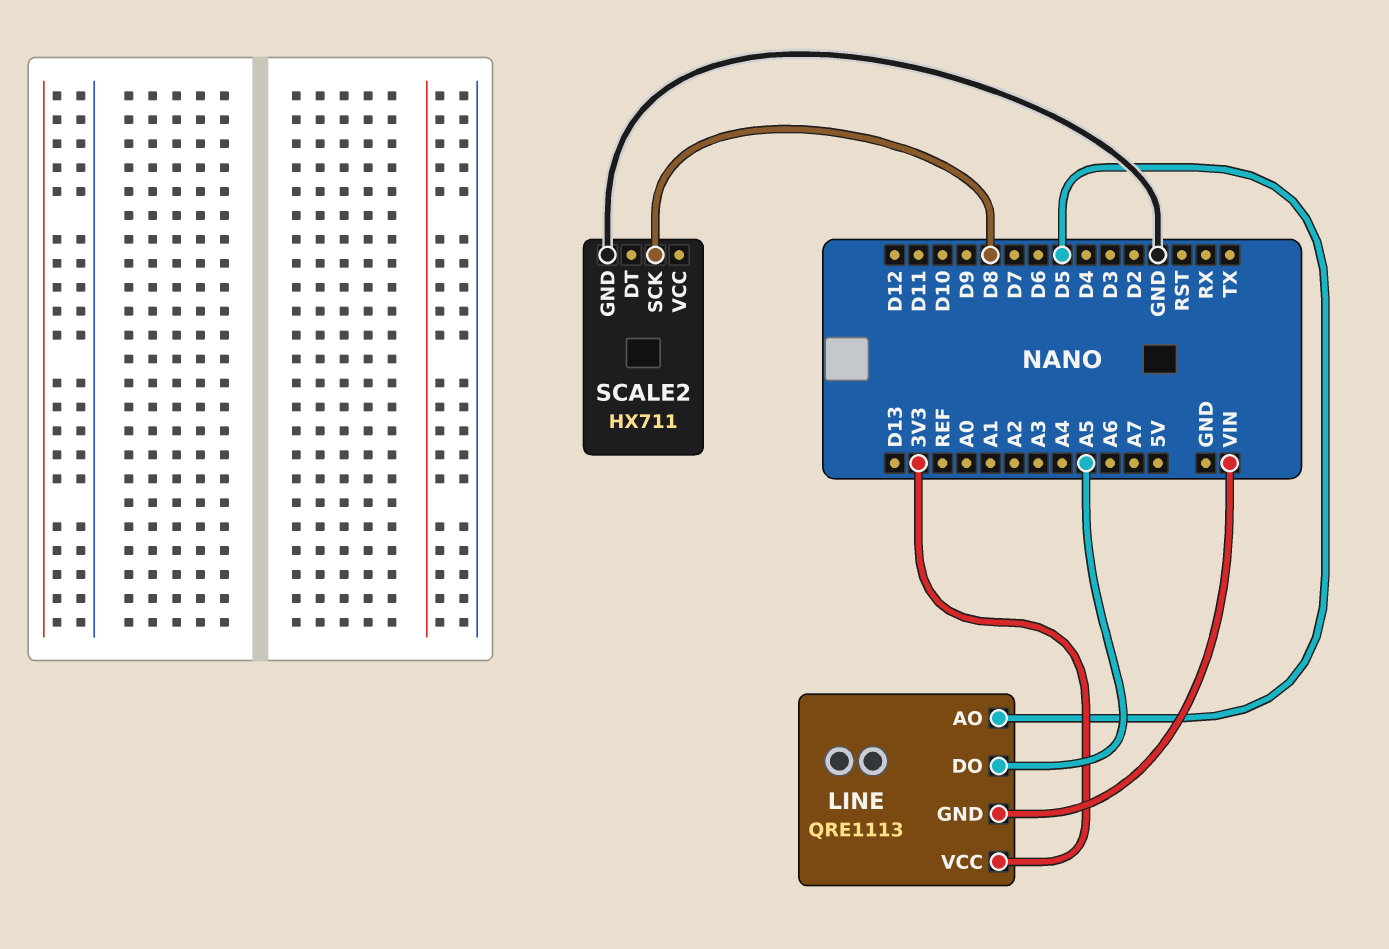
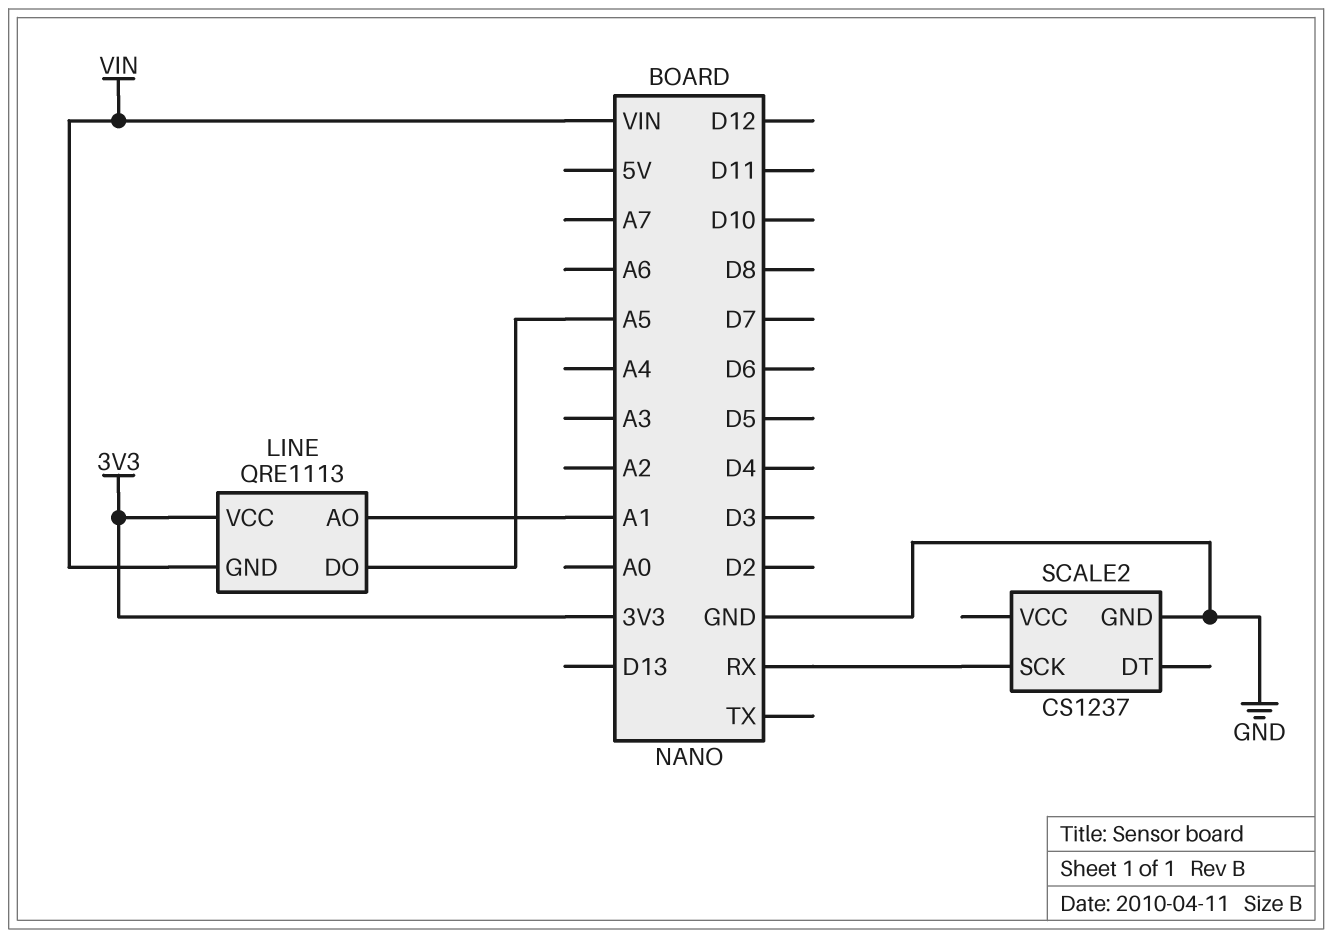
LINE pin AO: D5 -> A1
SCALE2: HX711 -> CS1237
SCALE2 pin SCK: D8 -> RX

